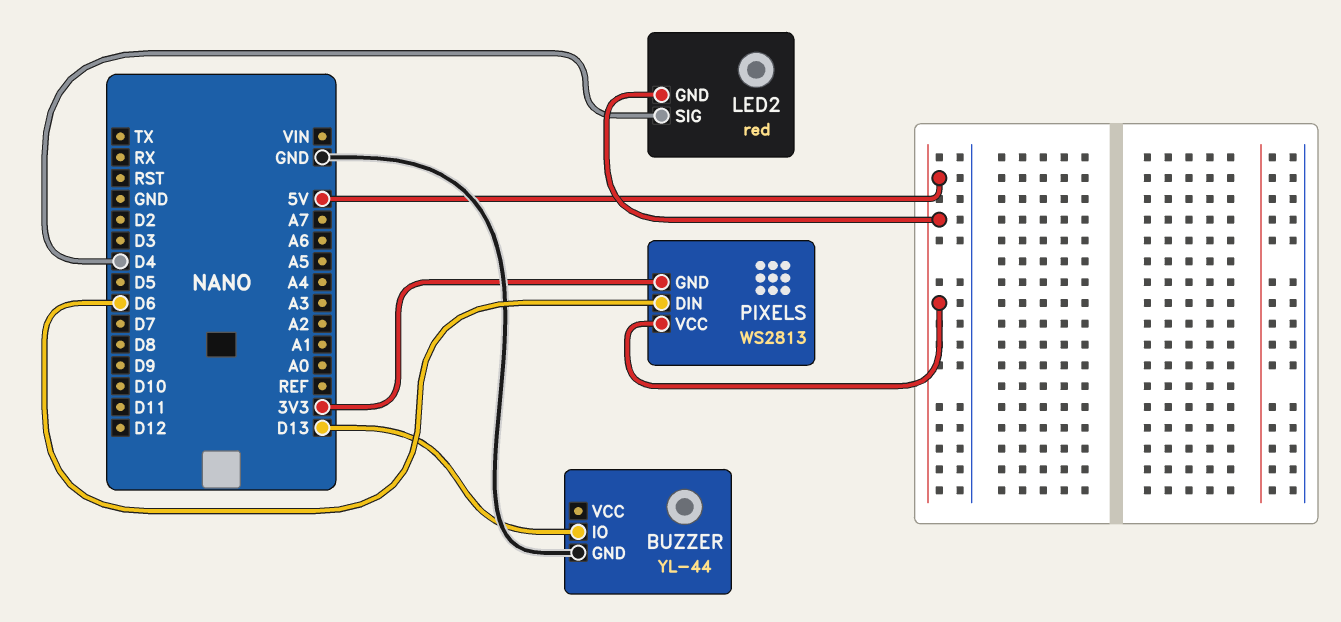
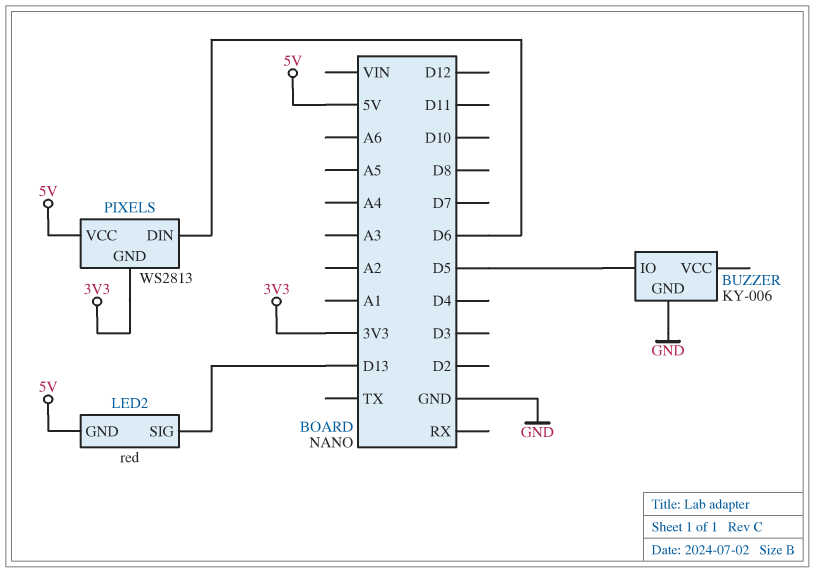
BUZZER: YL-44 -> KY-006
BUZZER pin IO: D13 -> D5
LED2 pin SIG: D4 -> D13

